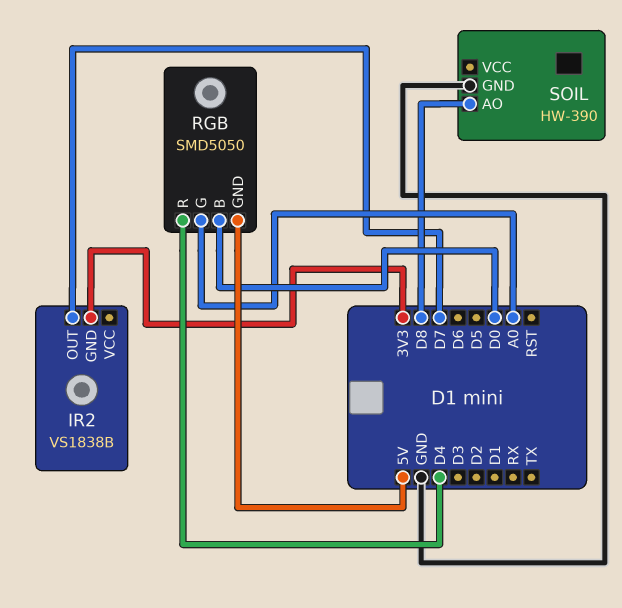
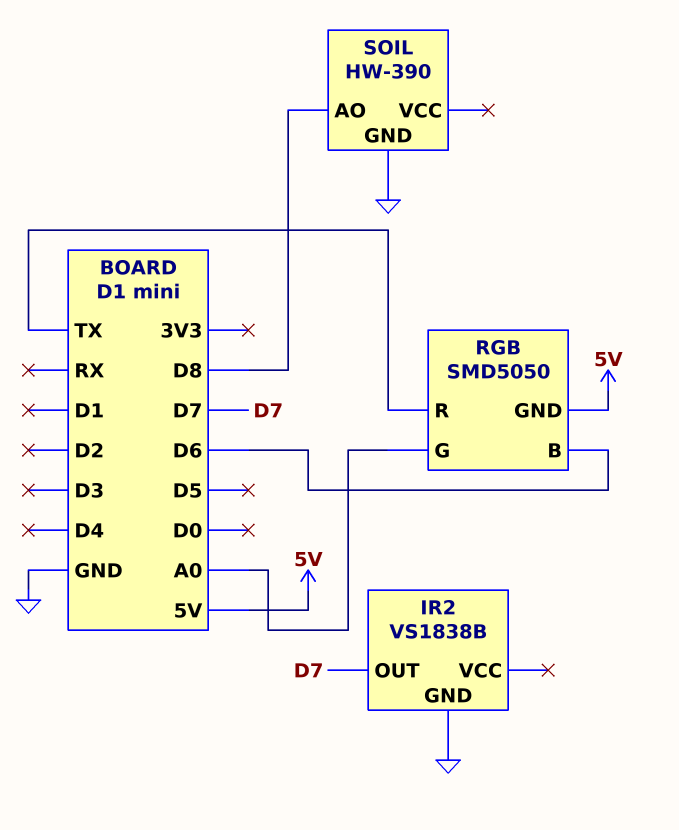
IR2 pin GND: 3V3 -> GND
RGB pin B: D0 -> D6
RGB pin R: D4 -> TX

